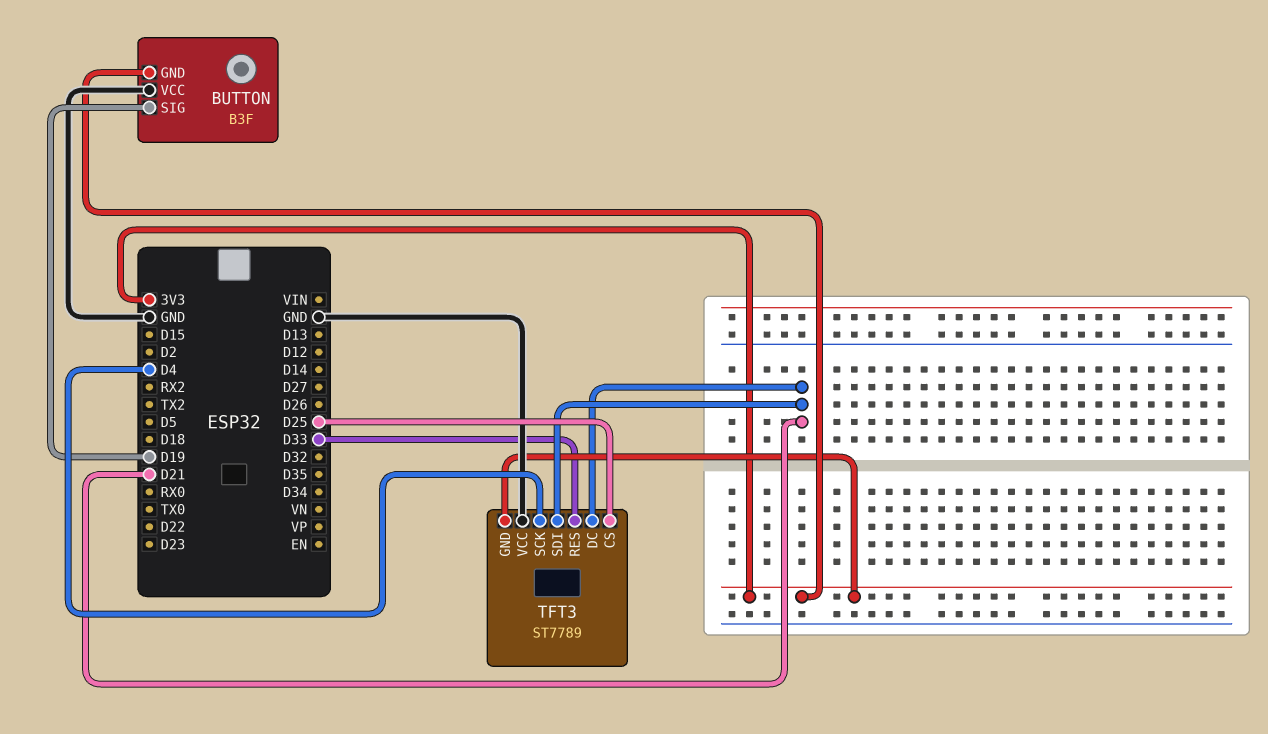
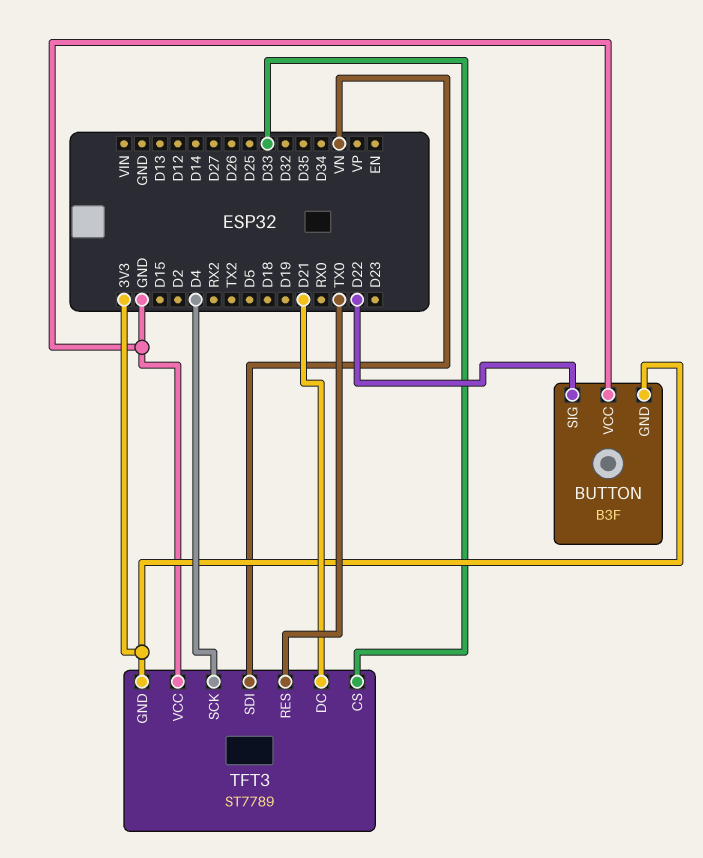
BUTTON pin SIG: D19 -> D22
TFT3 pin CS: D25 -> D33
TFT3 pin RES: D33 -> TX0
TFT3 pin SDI: D21 -> VN

